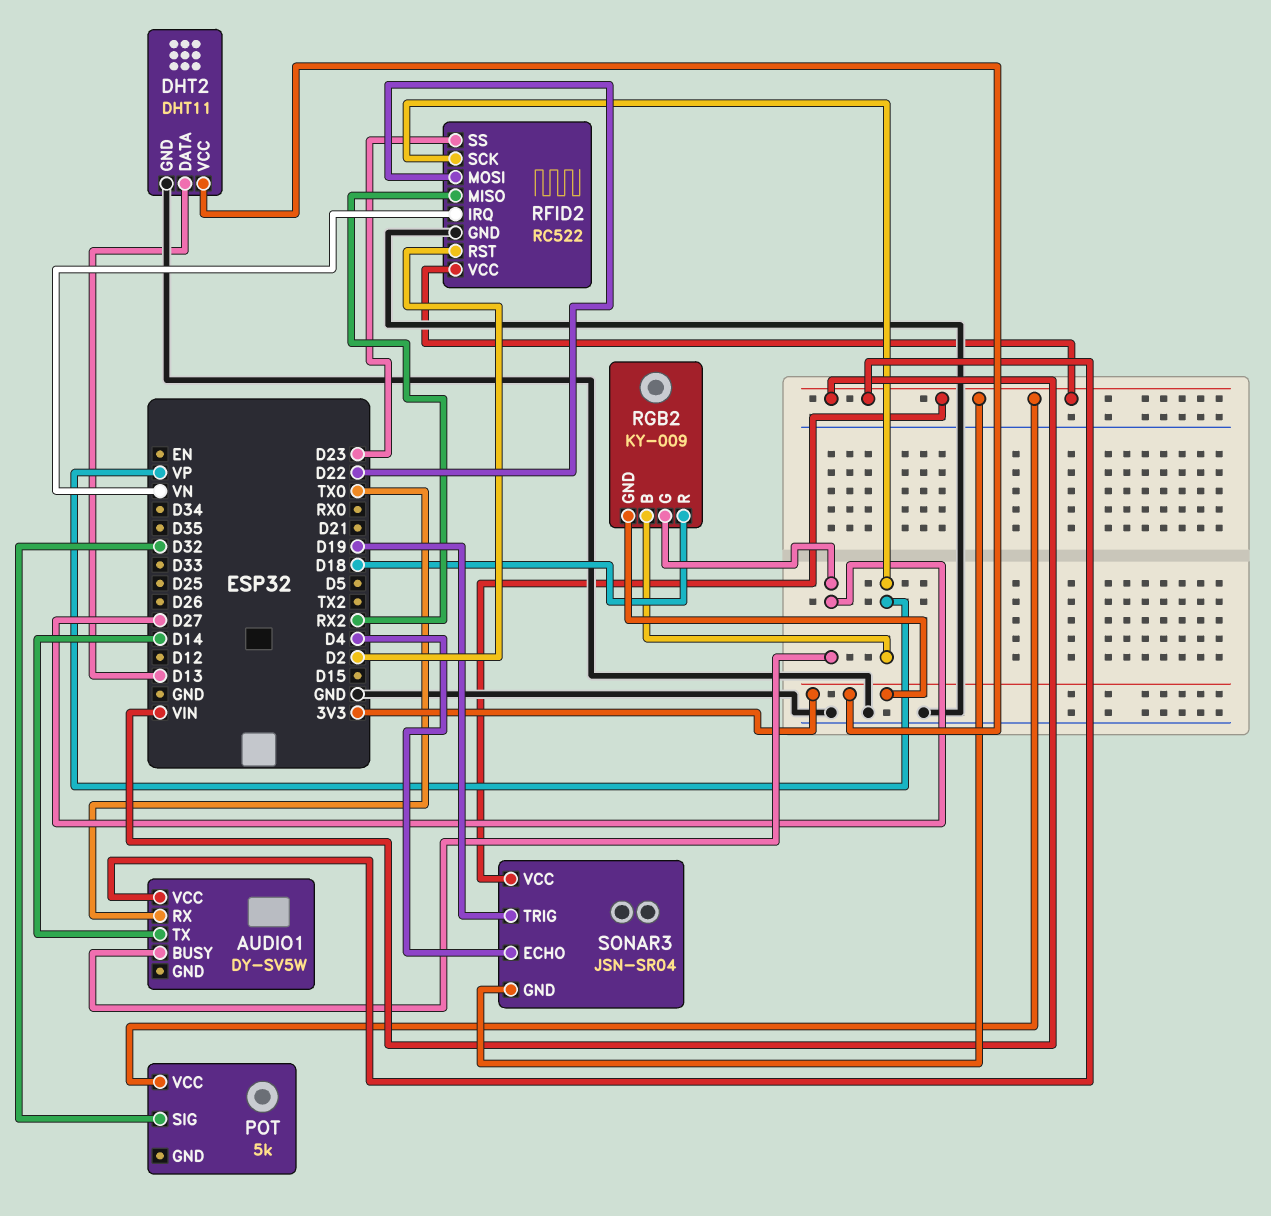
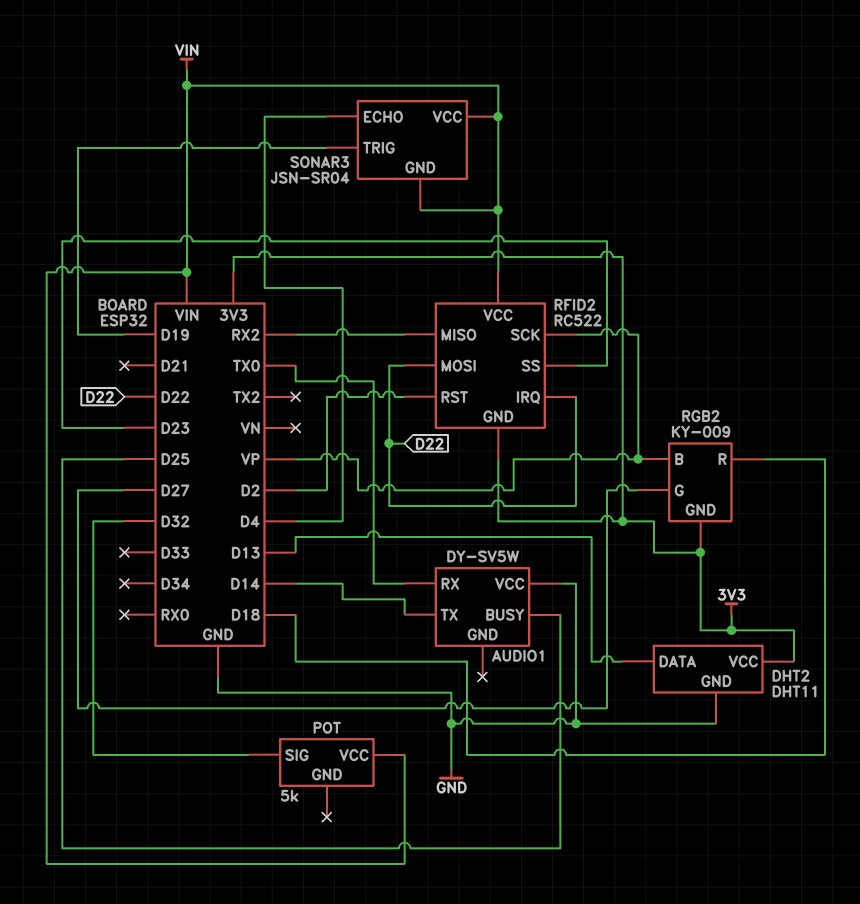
AUDIO1 pin BUSY: D27 -> D25
AUDIO1 pin VCC: VIN -> GND
RFID2 pin GND: GND -> 3V3
RFID2 pin IRQ: VN -> D22

